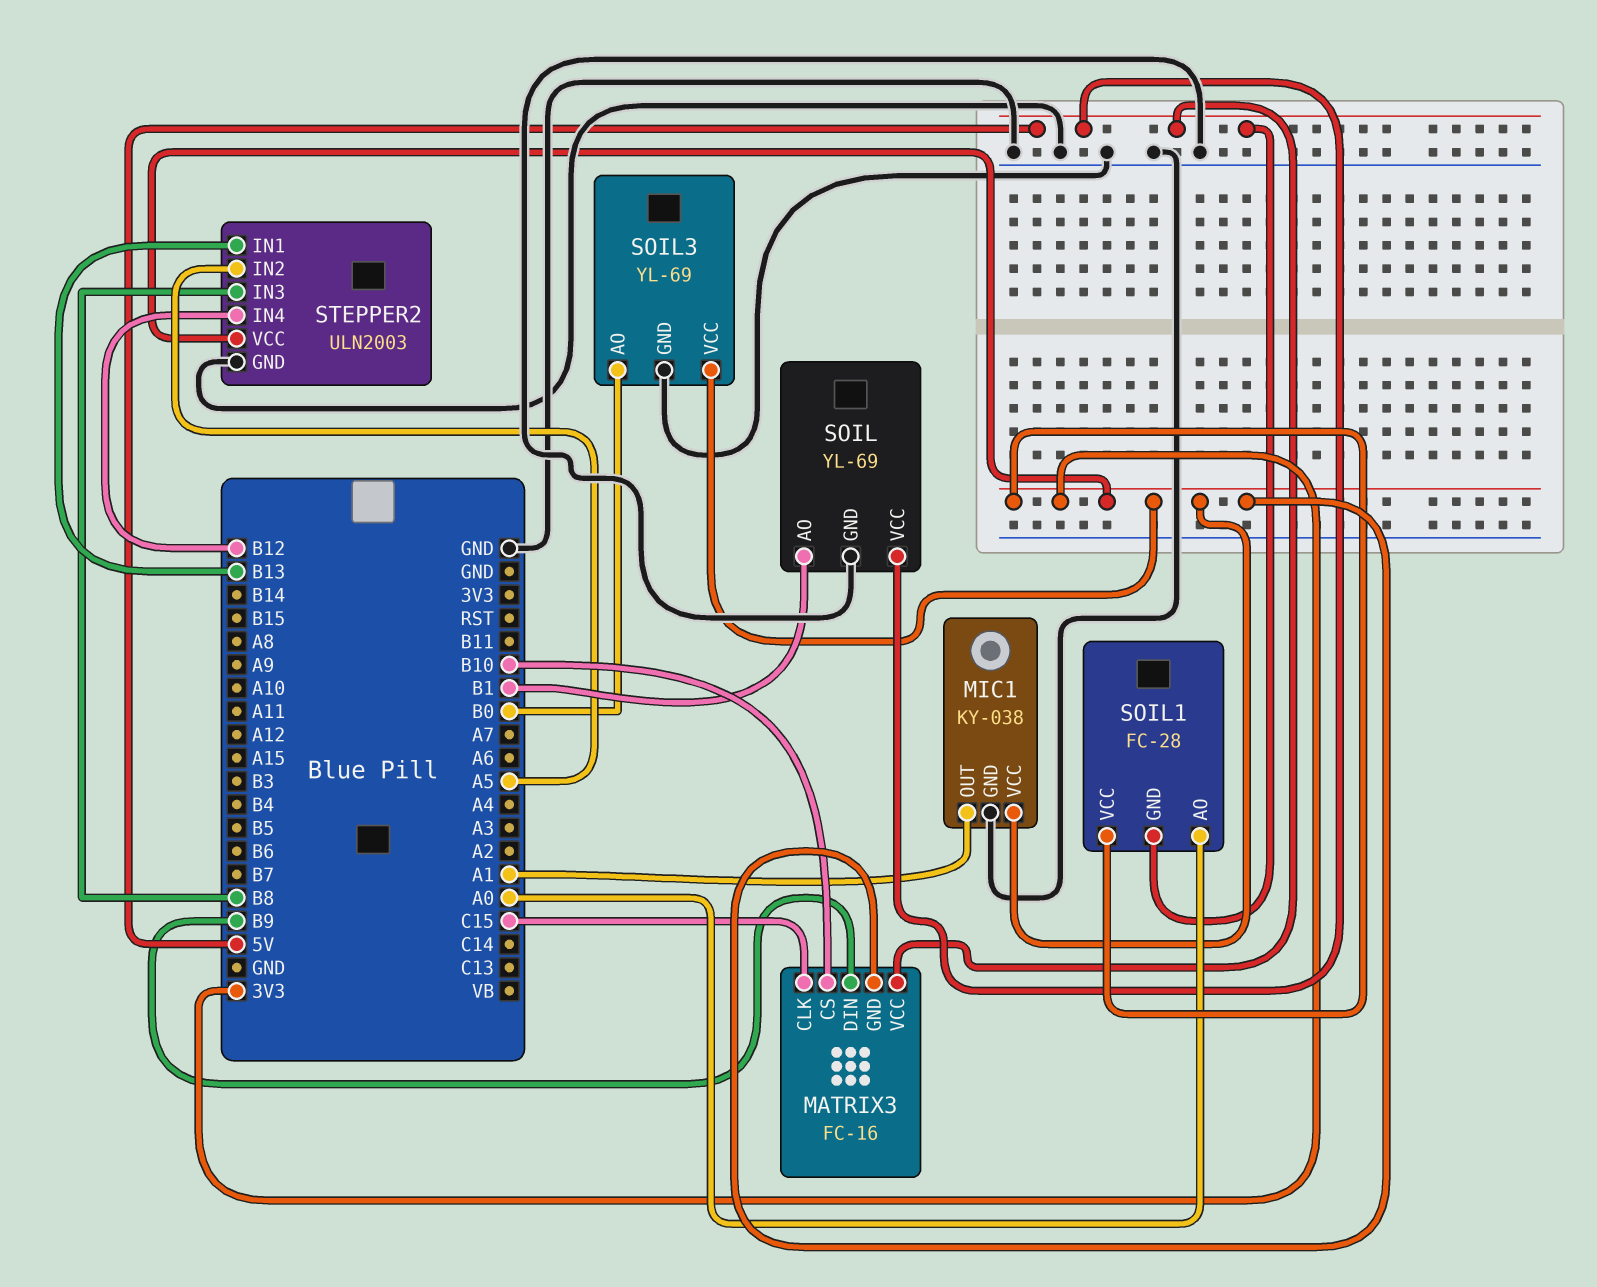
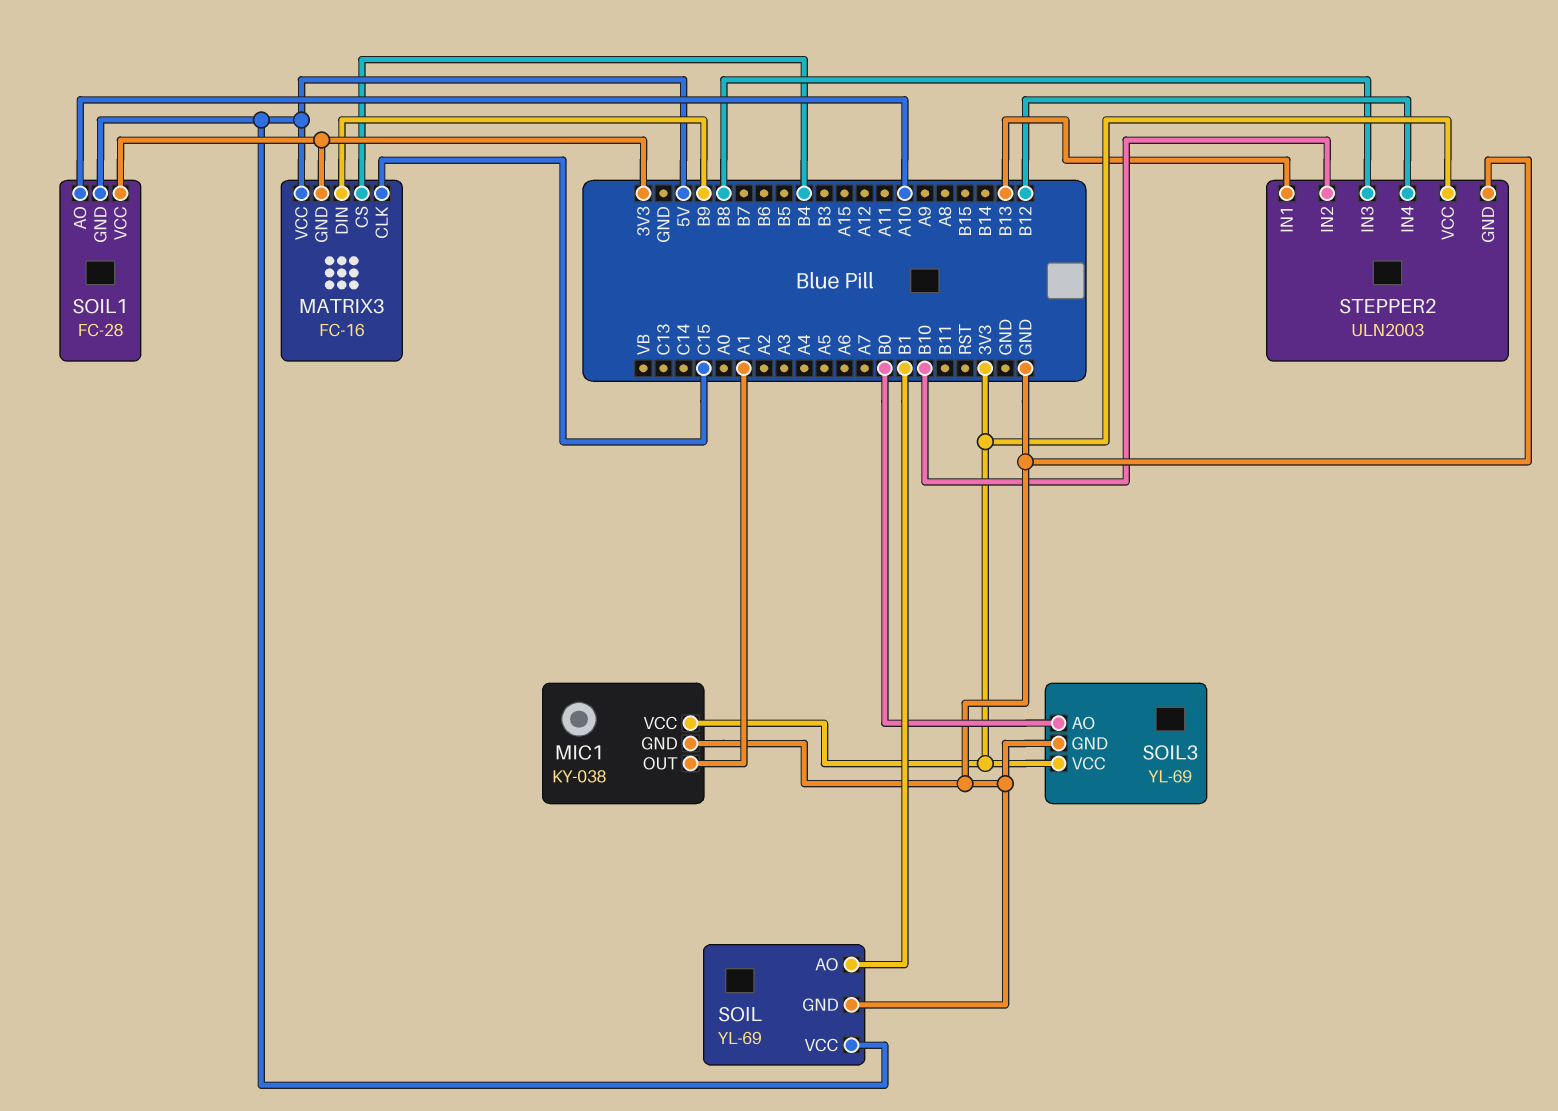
MATRIX3 pin CS: B10 -> B4
SOIL1 pin AO: A0 -> A10
STEPPER2 pin IN2: A5 -> B10

